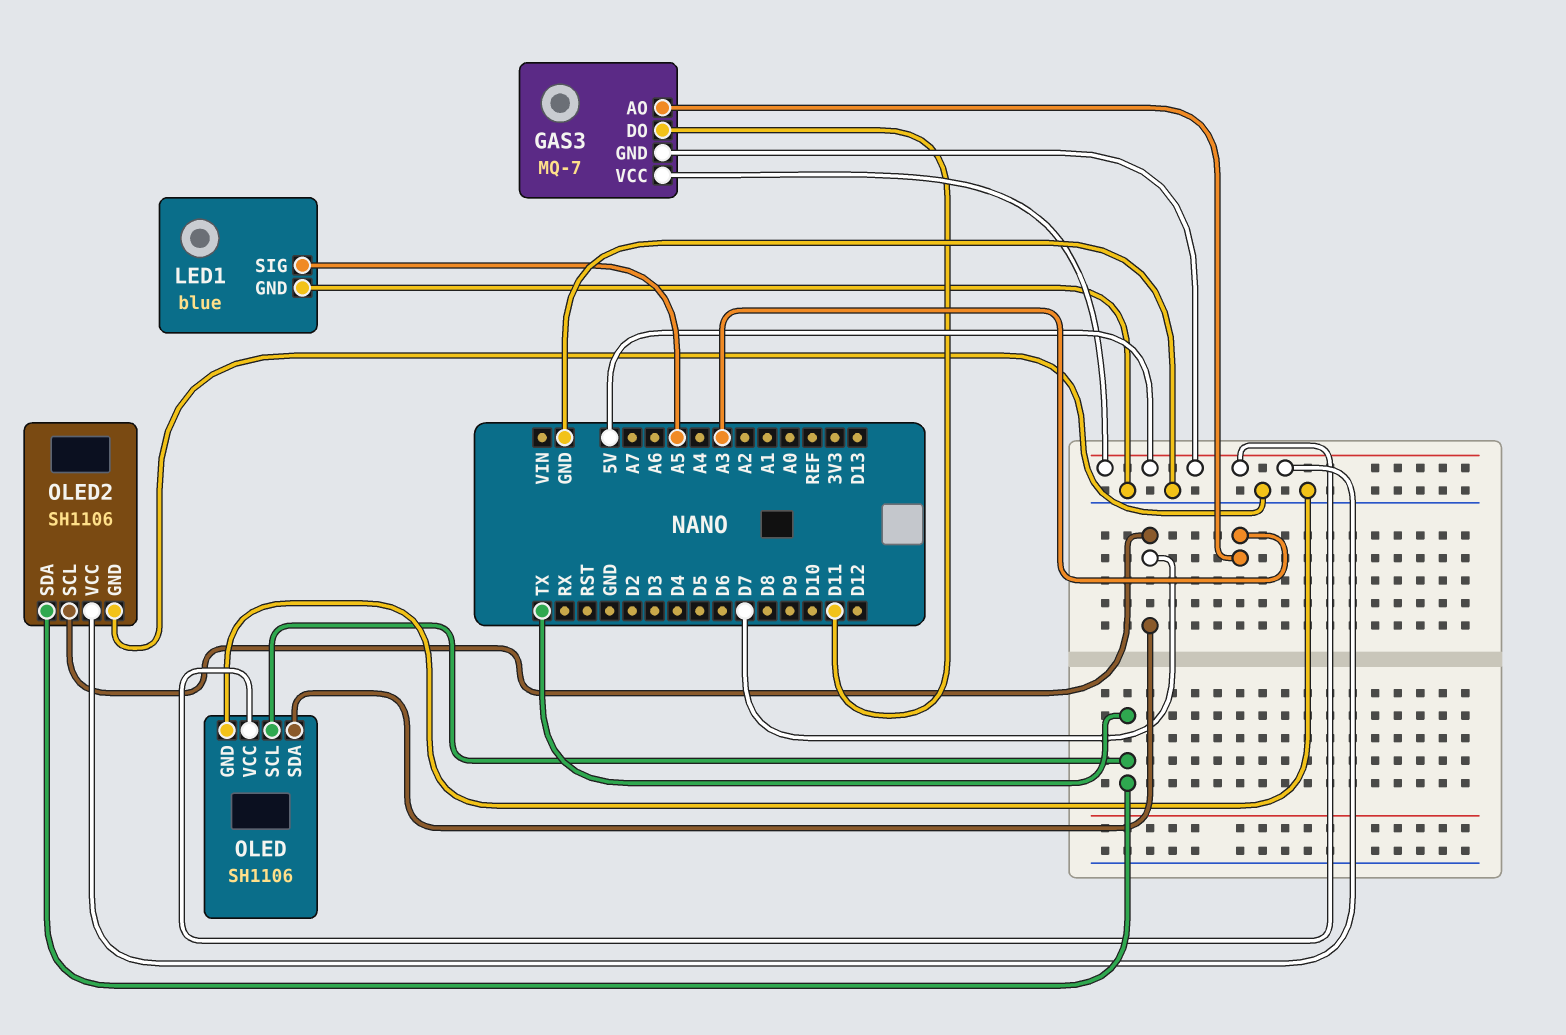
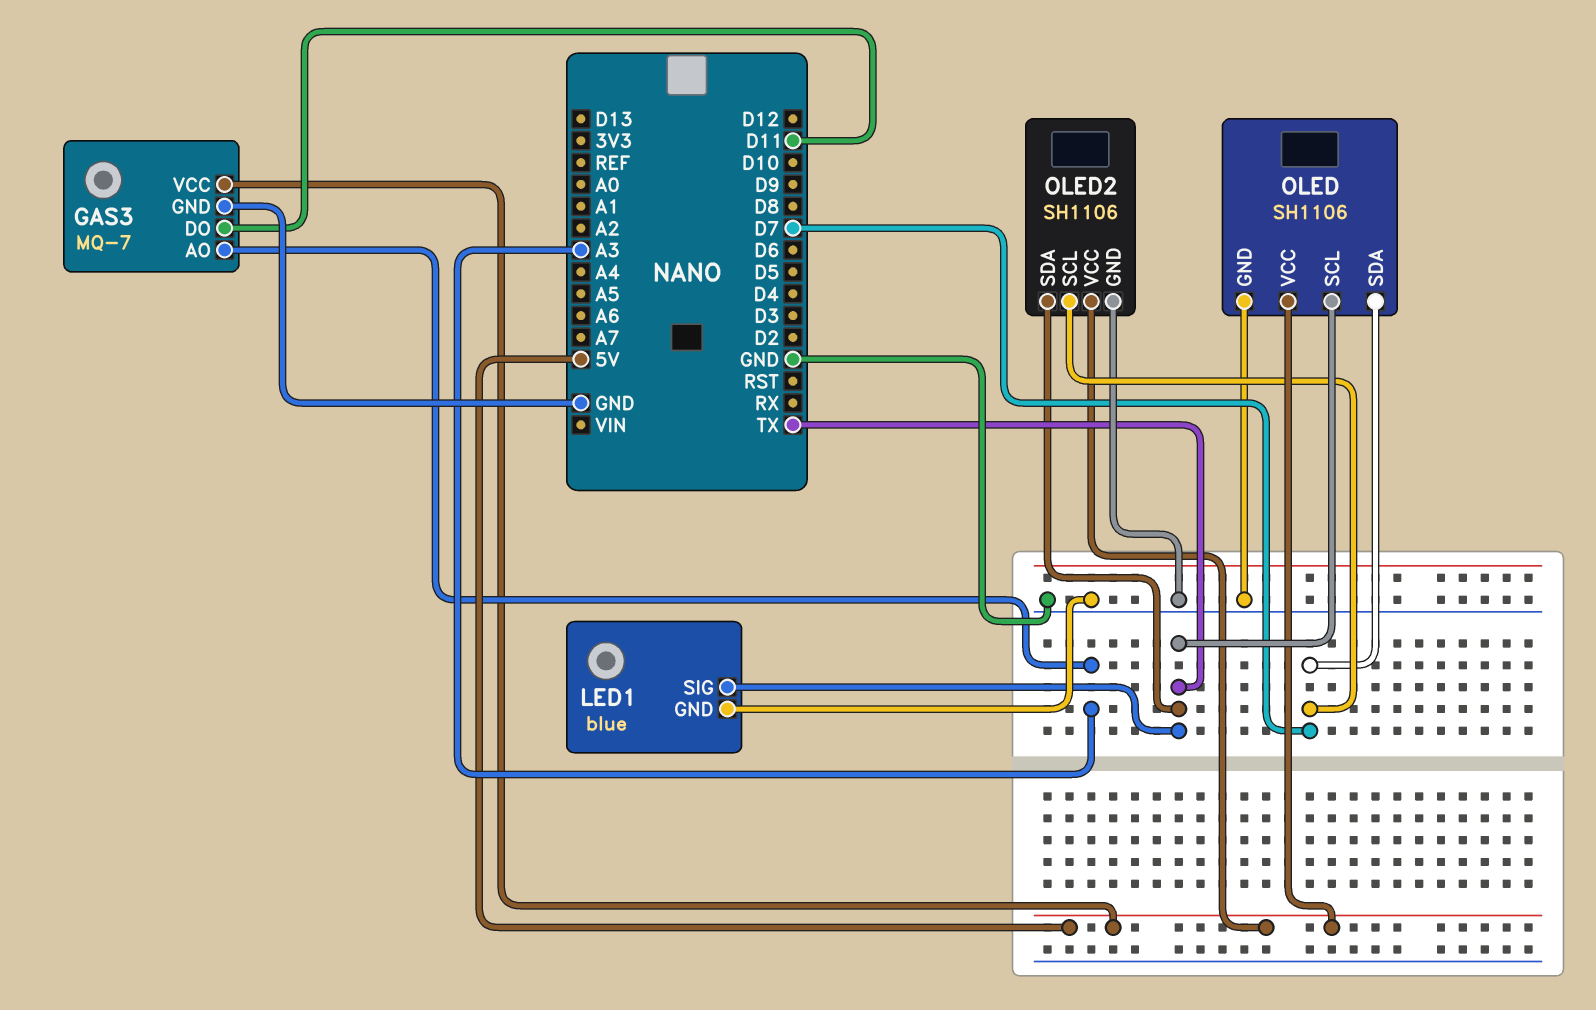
GAS3 pin GND: 5V -> GND
LED1 pin SIG: A5 -> TX

